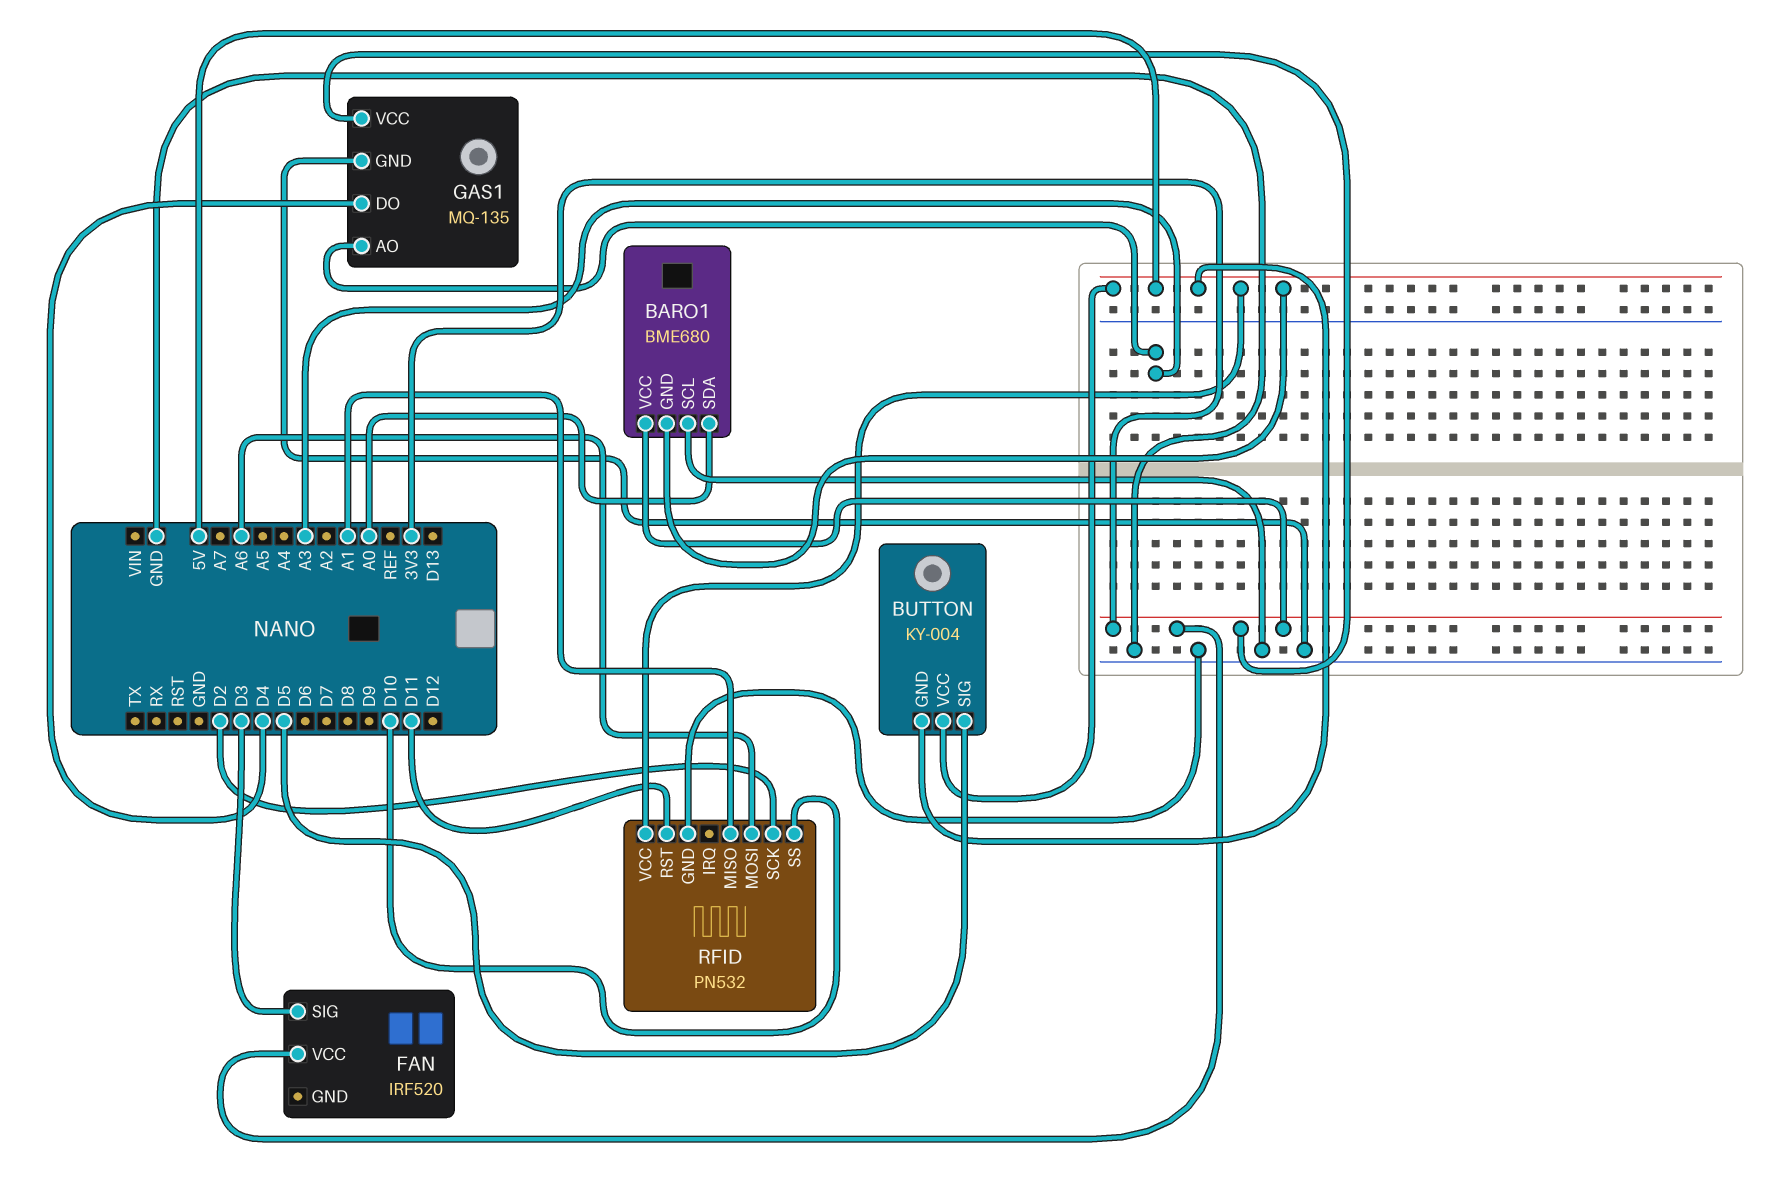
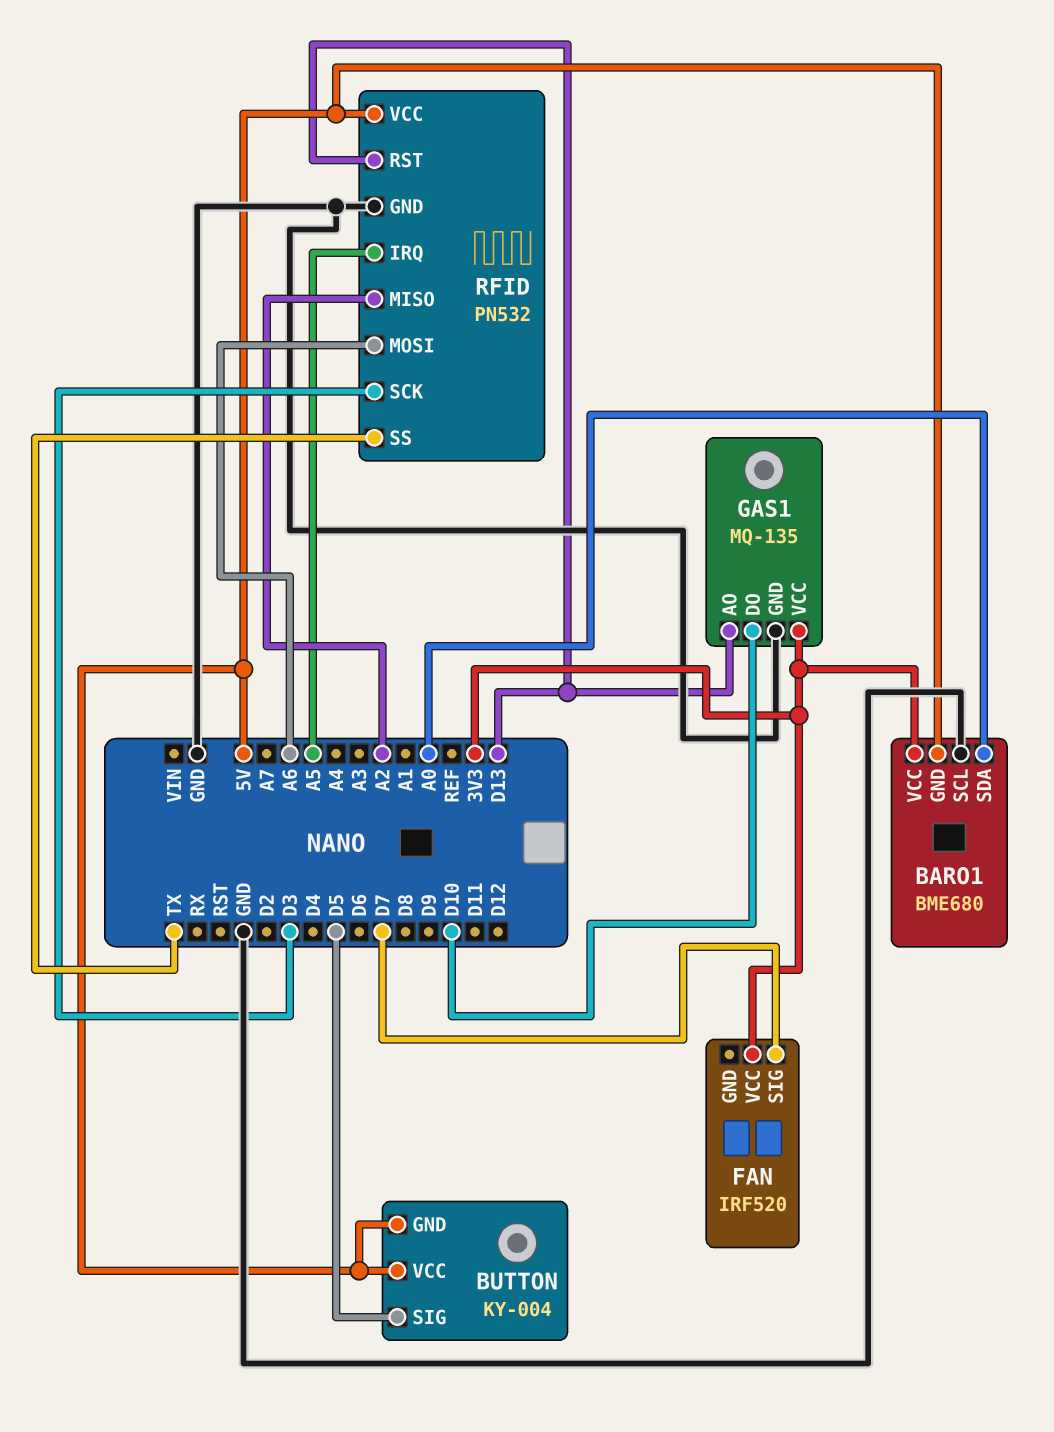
FAN pin SIG: D3 -> D7
GAS1 pin AO: A3 -> D13
GAS1 pin DO: D4 -> D10
RFID pin IRQ: none -> A5
RFID pin MISO: A1 -> A2
RFID pin RST: D11 -> D13
RFID pin SCK: D2 -> D3
RFID pin SS: D10 -> TX

